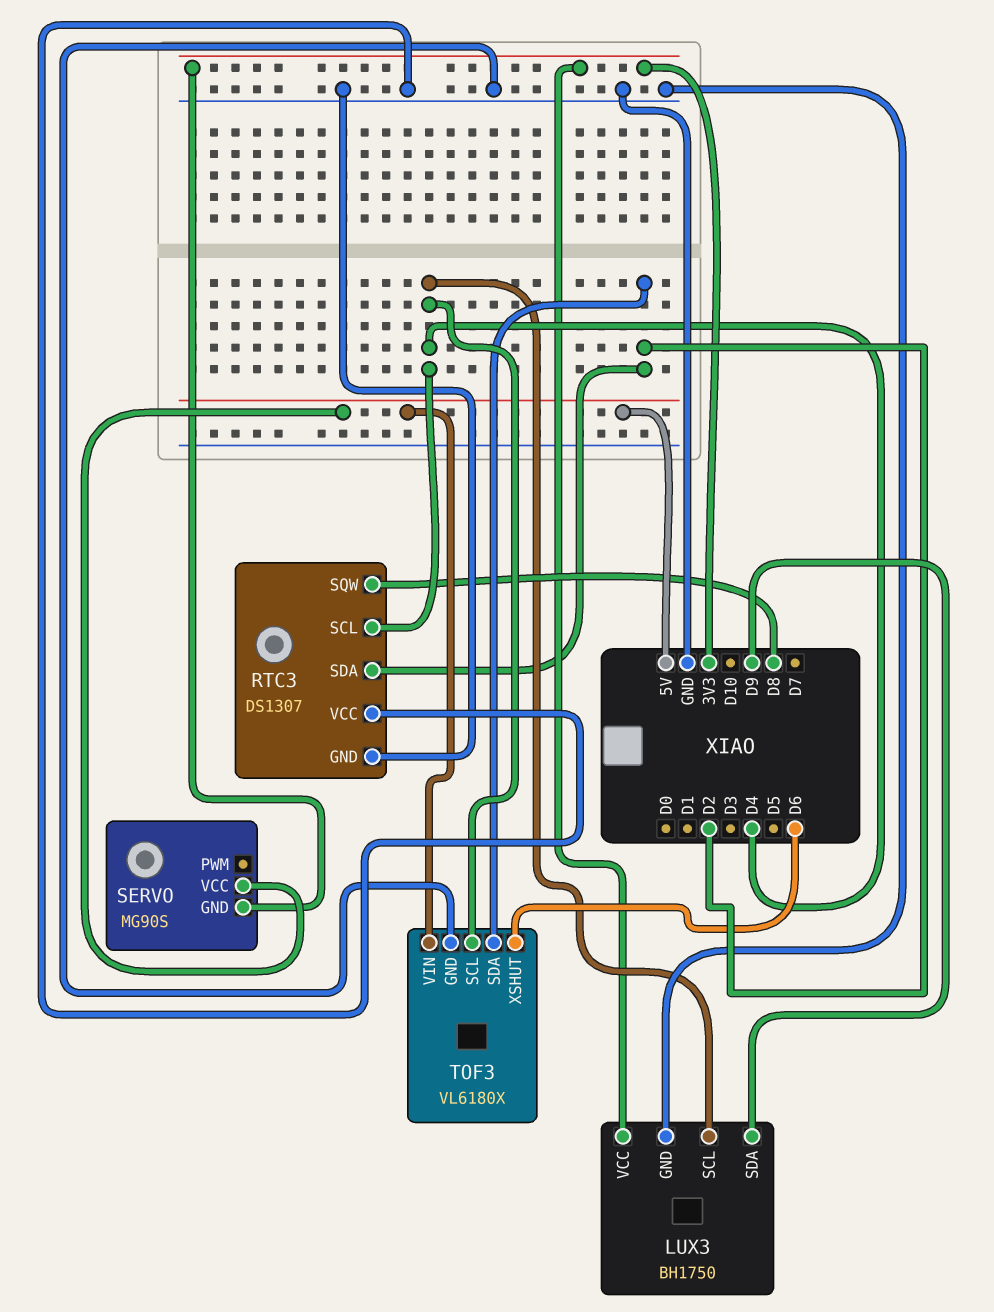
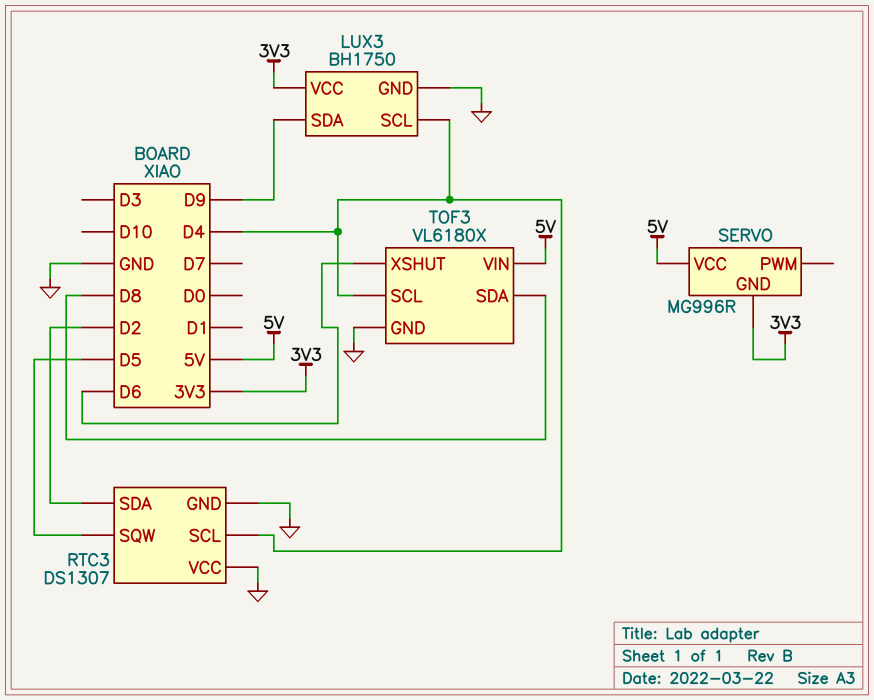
RTC3 pin SQW: D8 -> D5
SERVO: MG90S -> MG996R
TOF3 pin SDA: D2 -> D8

